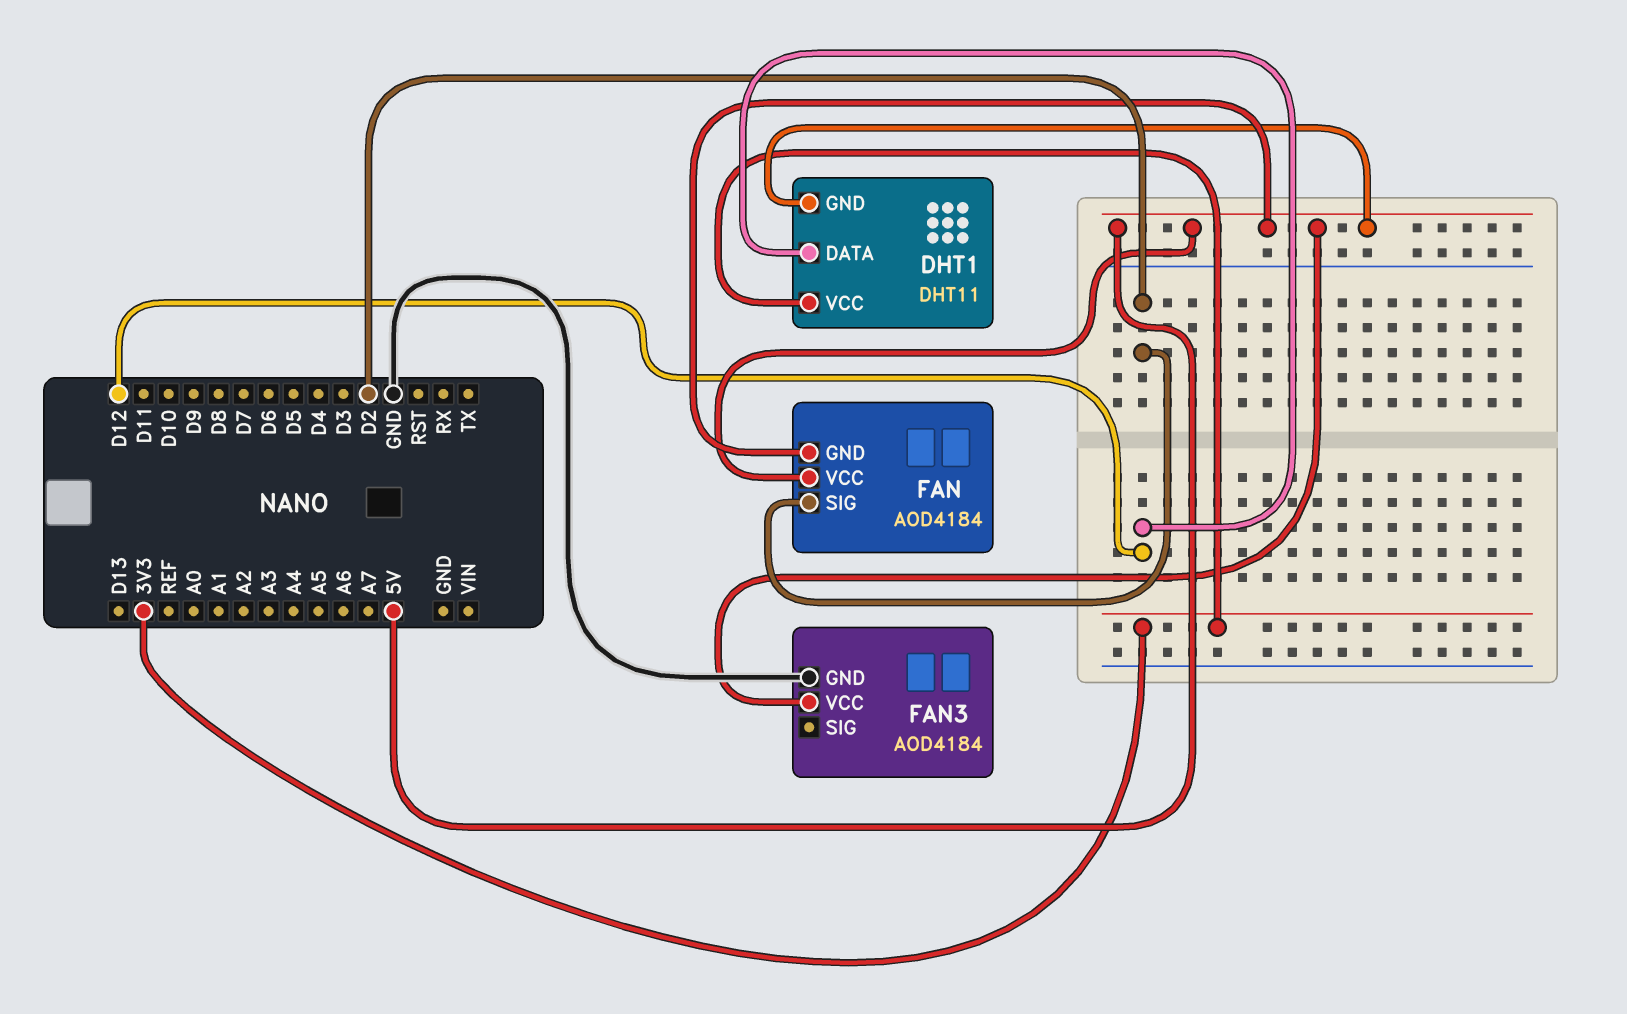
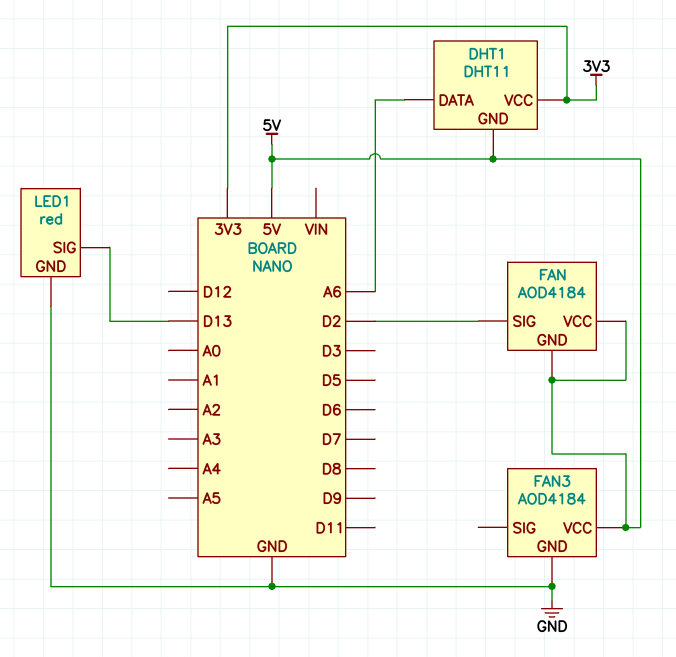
DHT1 pin DATA: D12 -> A6
LED1: none -> red
LED1 pin GND: none -> GND
LED1 pin SIG: none -> D13

